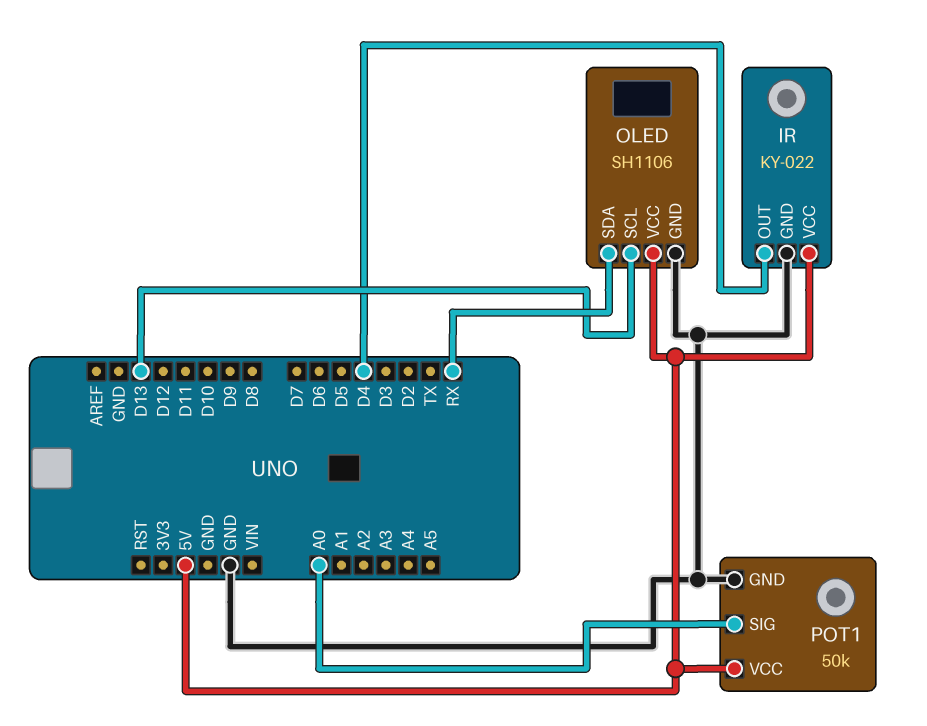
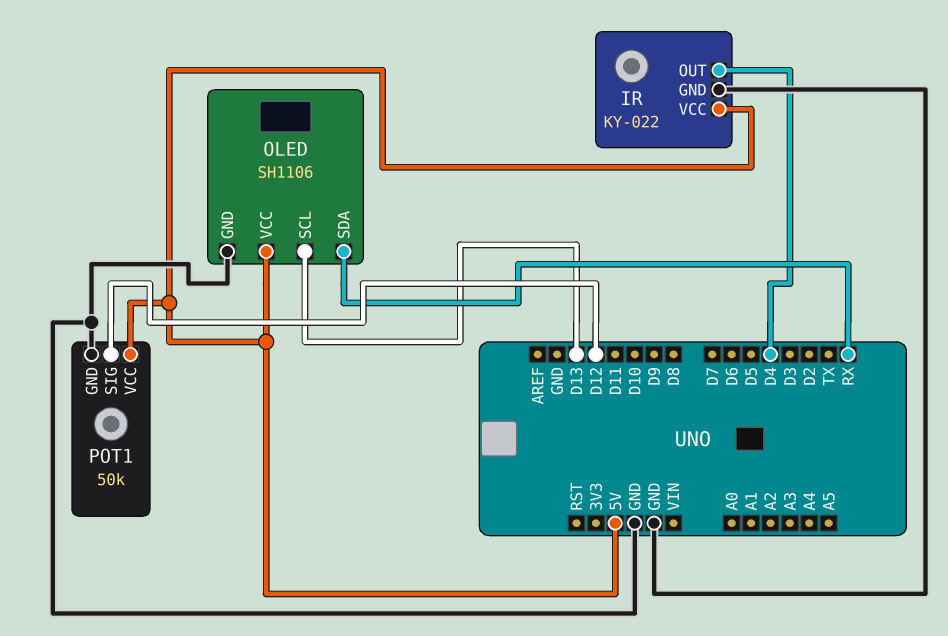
POT1 pin SIG: A0 -> D12

